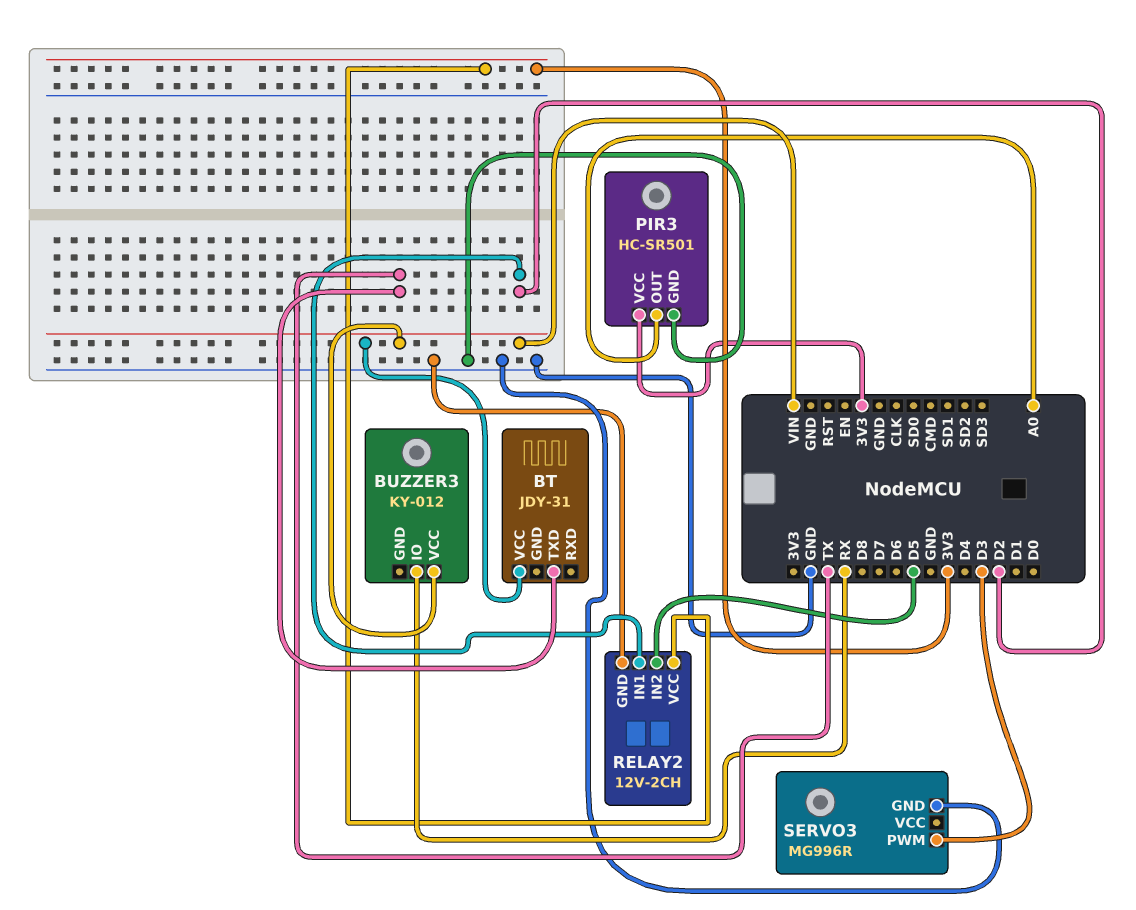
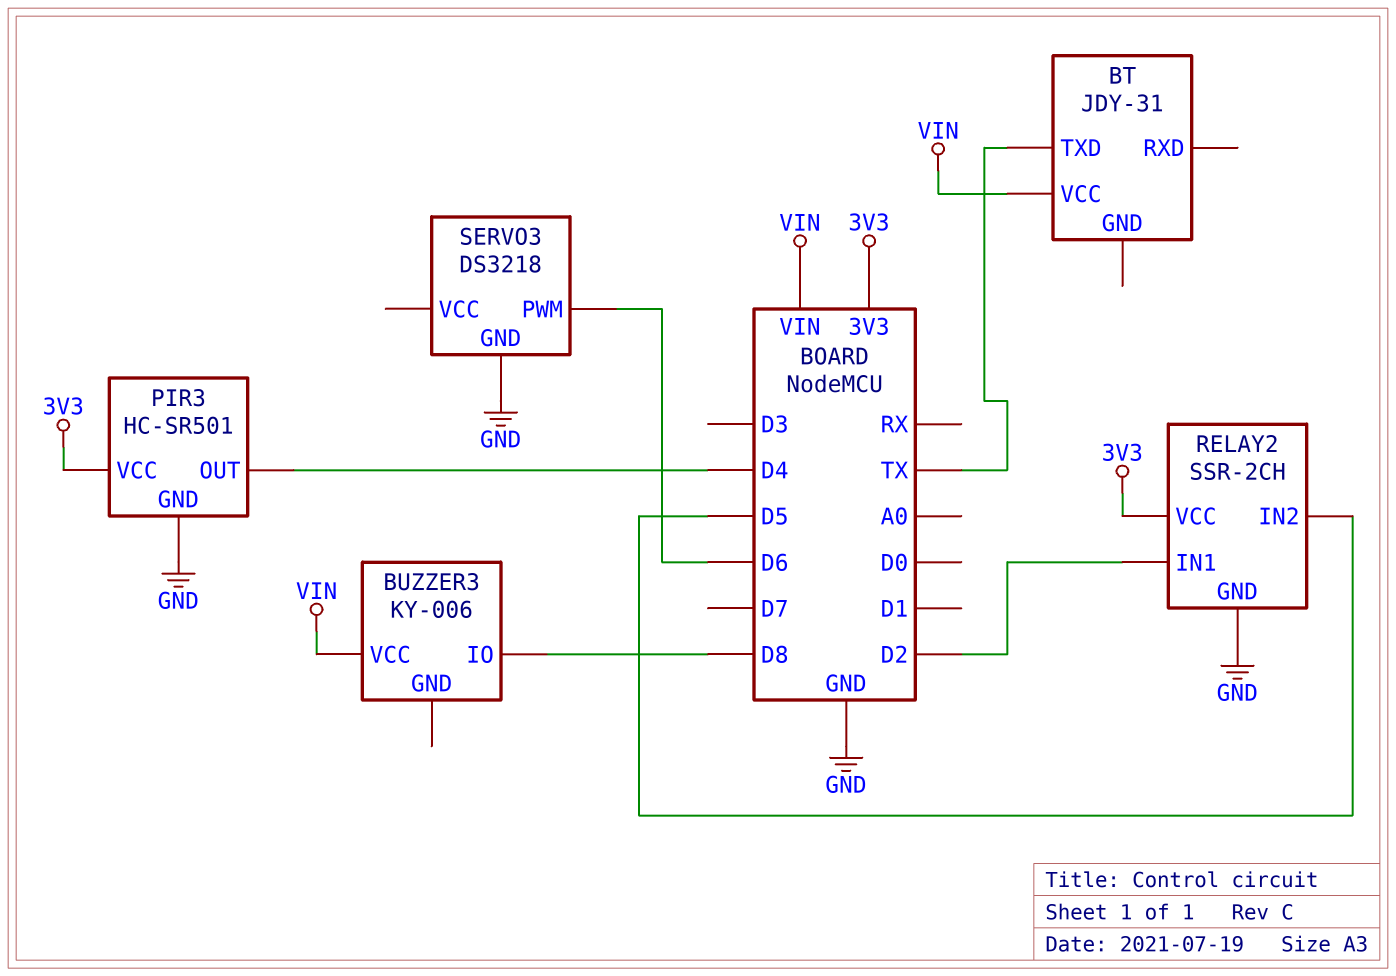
BUZZER3: KY-012 -> KY-006
BUZZER3 pin IO: RX -> D8
PIR3 pin OUT: A0 -> D4
RELAY2: 12V-2CH -> SSR-2CH
SERVO3: MG996R -> DS3218
SERVO3 pin PWM: D3 -> D6

